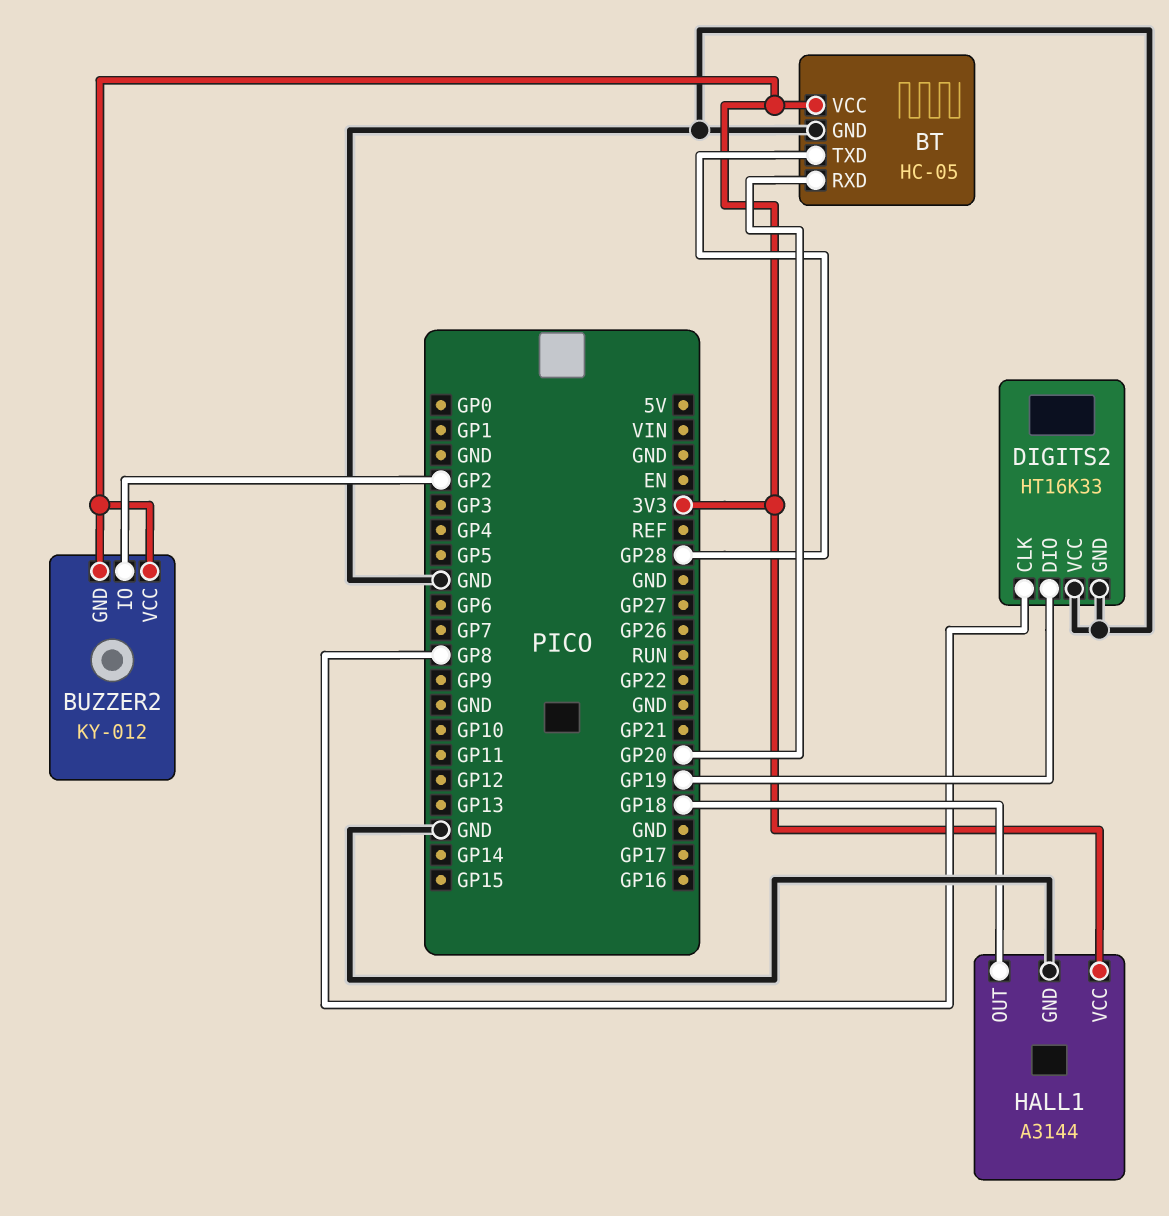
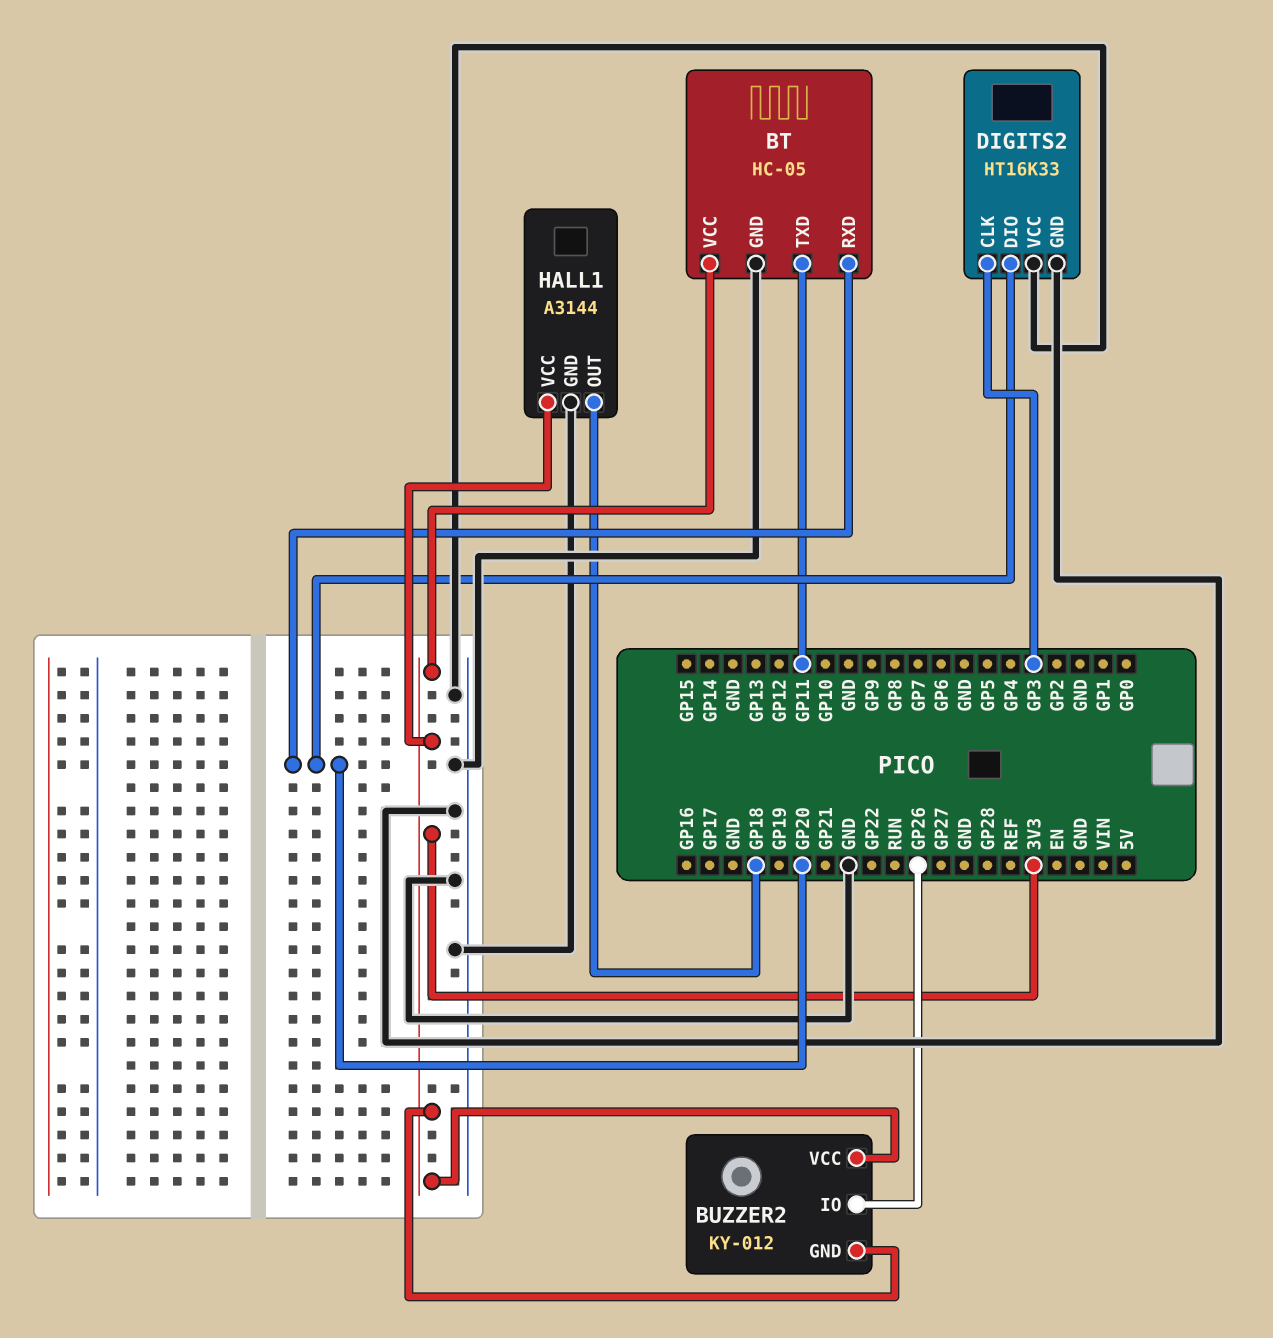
BT pin TXD: GP28 -> GP11
BUZZER2 pin IO: GP2 -> GP26
DIGITS2 pin CLK: GP8 -> GP3
DIGITS2 pin DIO: GP19 -> GP20

